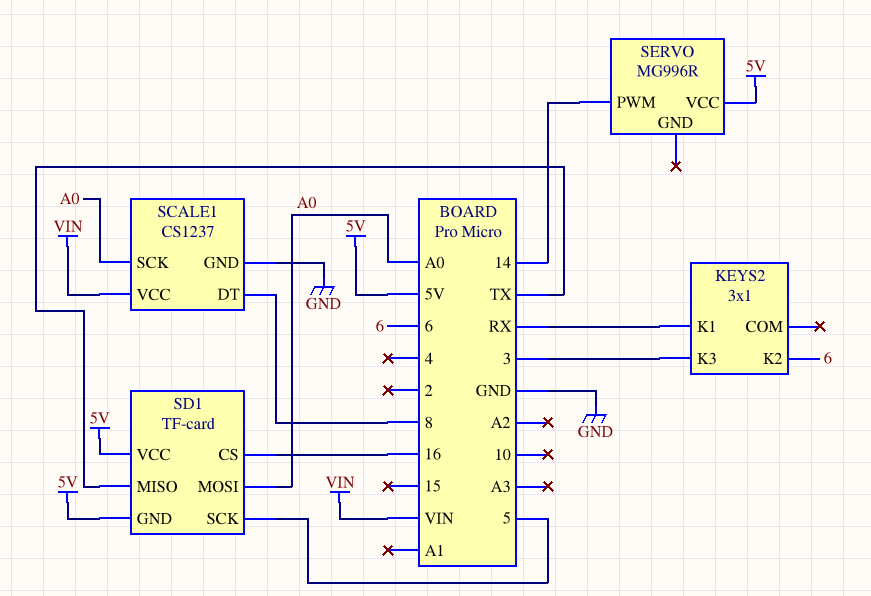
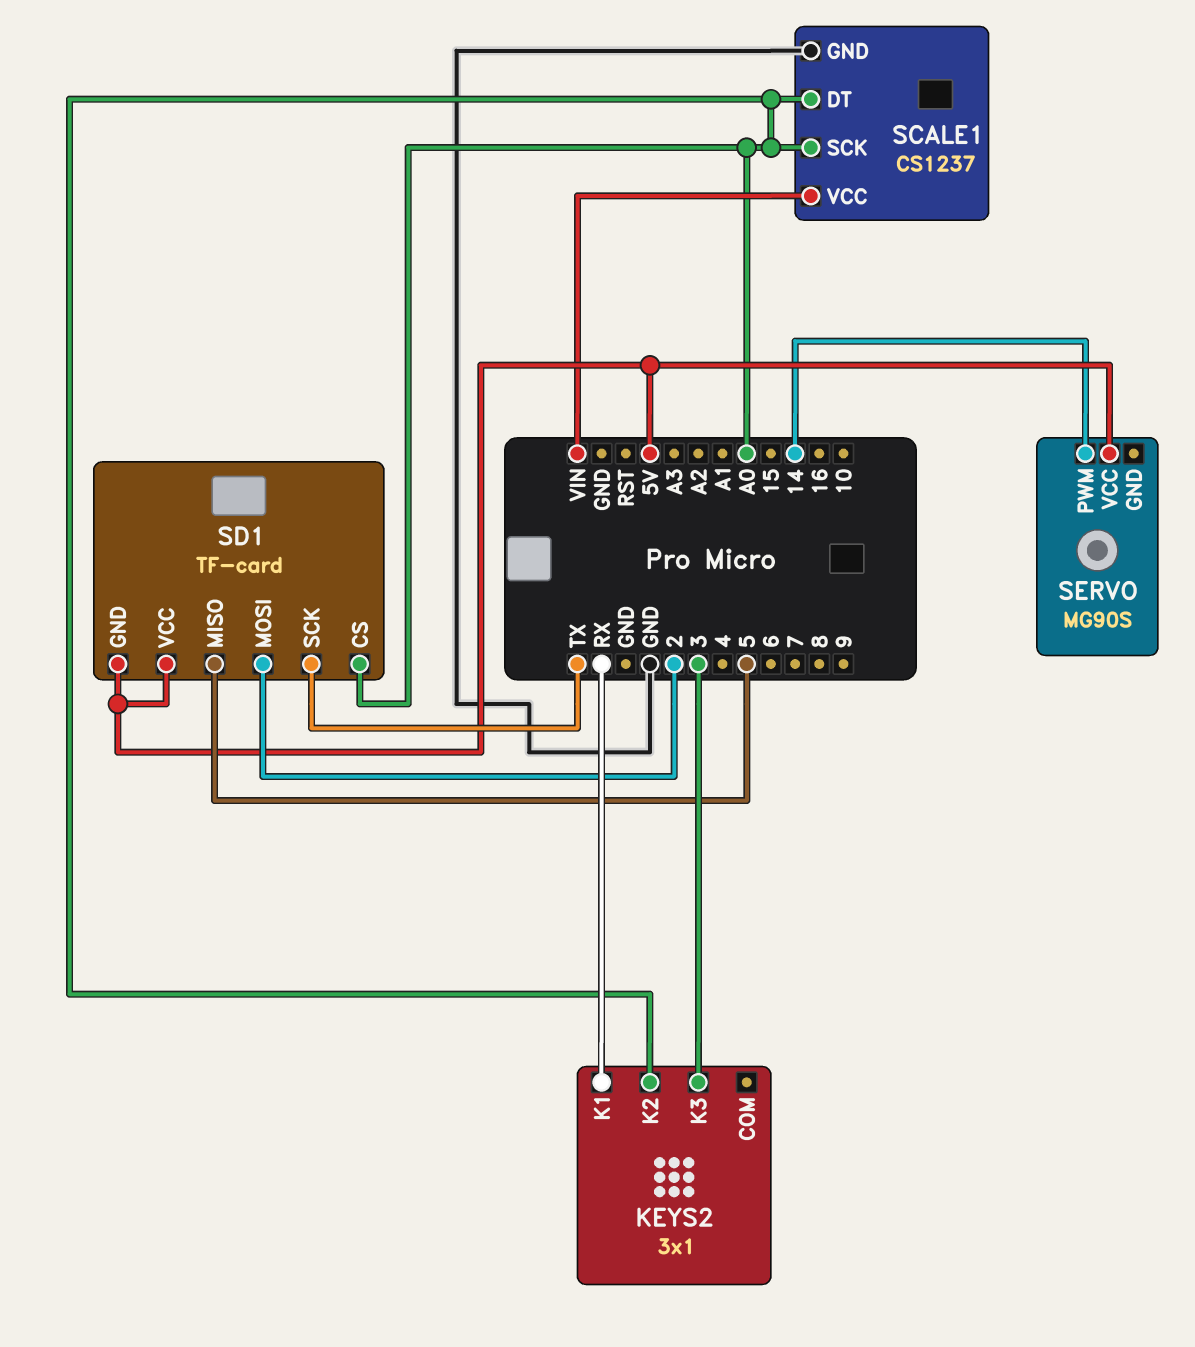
KEYS2 pin K2: 6 -> A0
SCALE1 pin DT: 8 -> A0
SD1 pin CS: 16 -> A0
SD1 pin MISO: TX -> 5
SD1 pin MOSI: A0 -> 2
SD1 pin SCK: 5 -> TX
SERVO: MG996R -> MG90S

